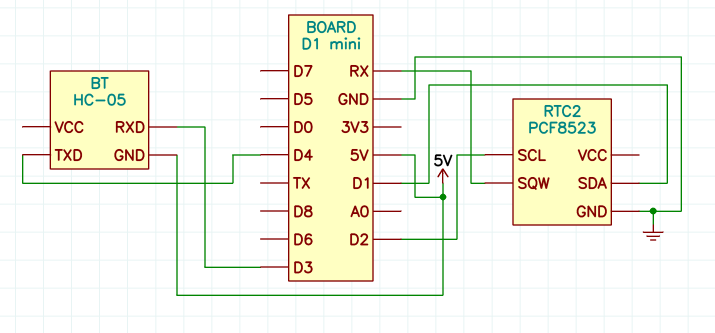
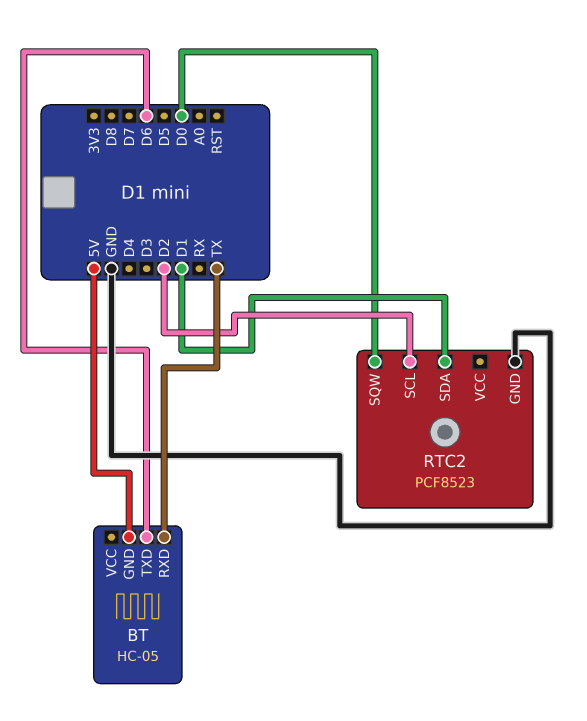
BT pin RXD: D3 -> TX
BT pin TXD: D4 -> D6
RTC2 pin SQW: RX -> D0

